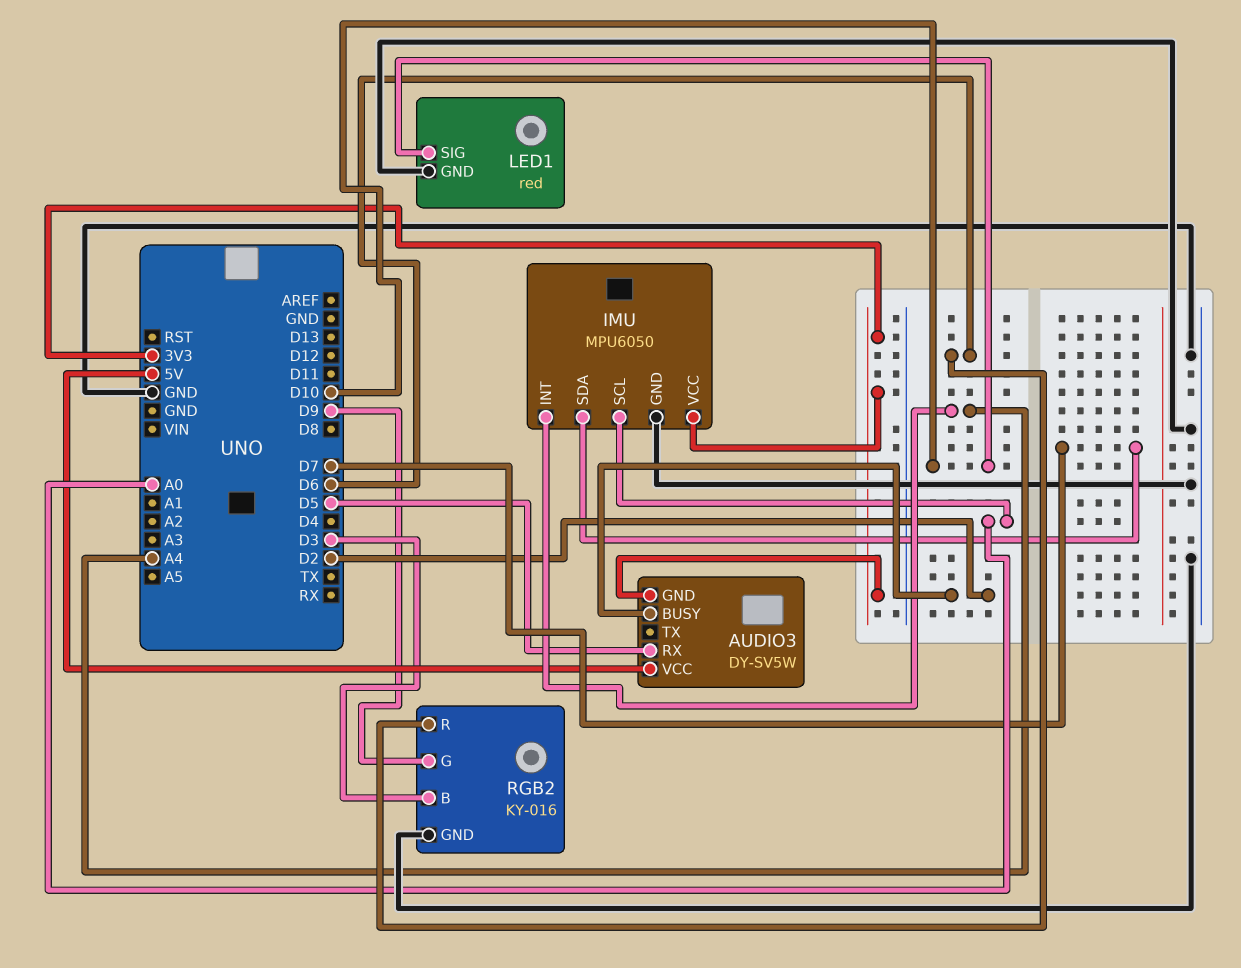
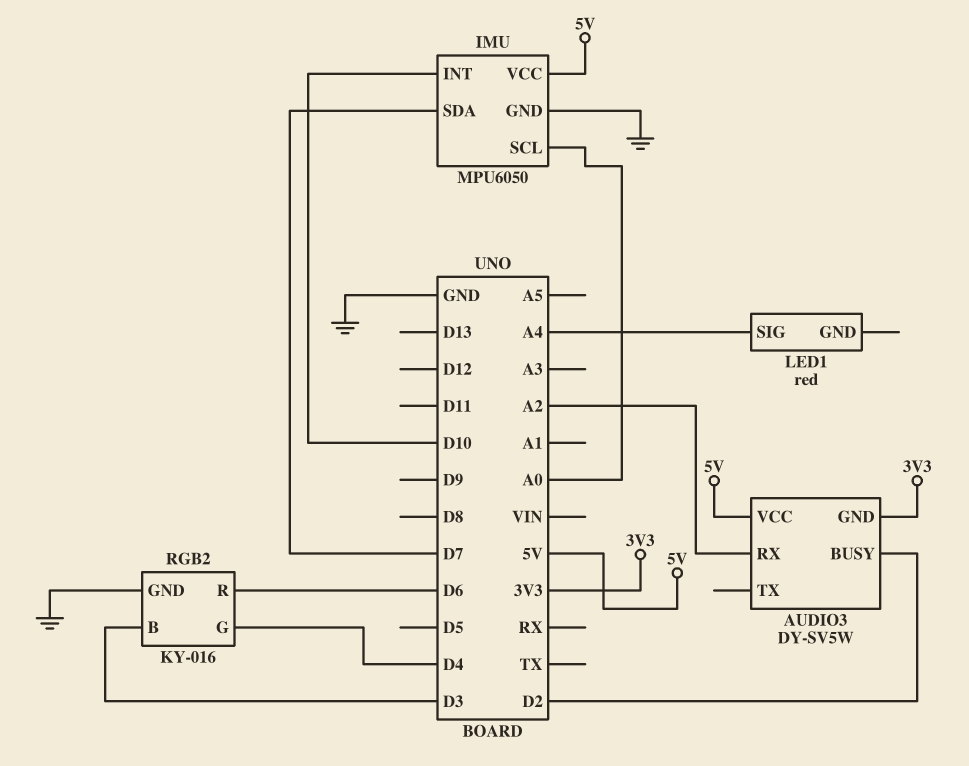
AUDIO3 pin RX: D5 -> A2
IMU pin INT: A4 -> D10
IMU pin VCC: 3V3 -> 5V
LED1 pin GND: GND -> none
LED1 pin SIG: D10 -> A4
RGB2 pin G: D9 -> D4

